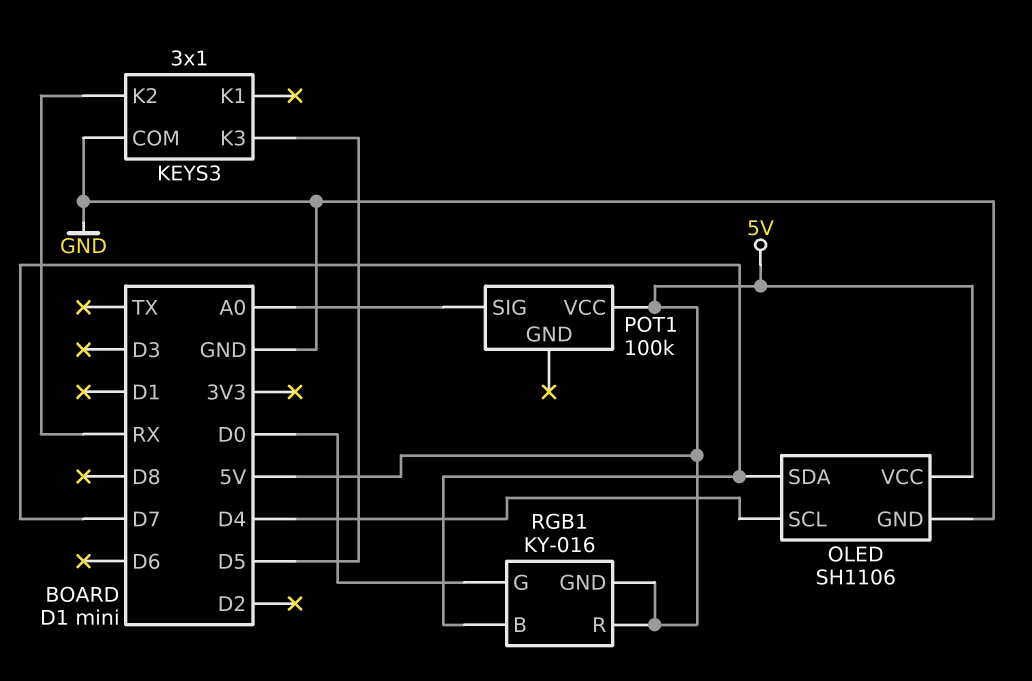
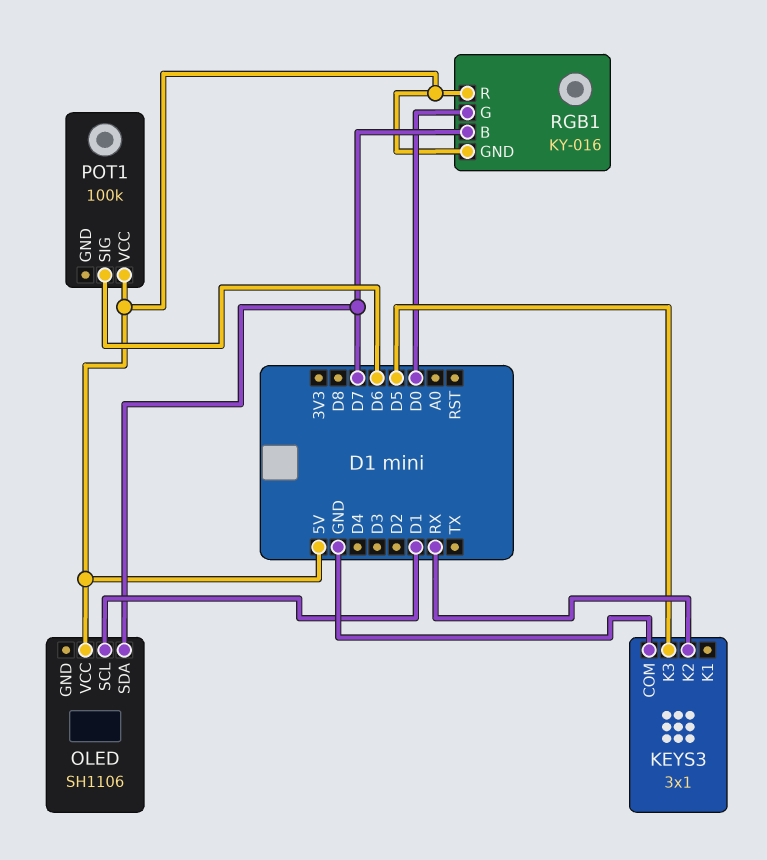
OLED pin GND: GND -> none
OLED pin SCL: D4 -> D1
POT1 pin SIG: A0 -> D6

